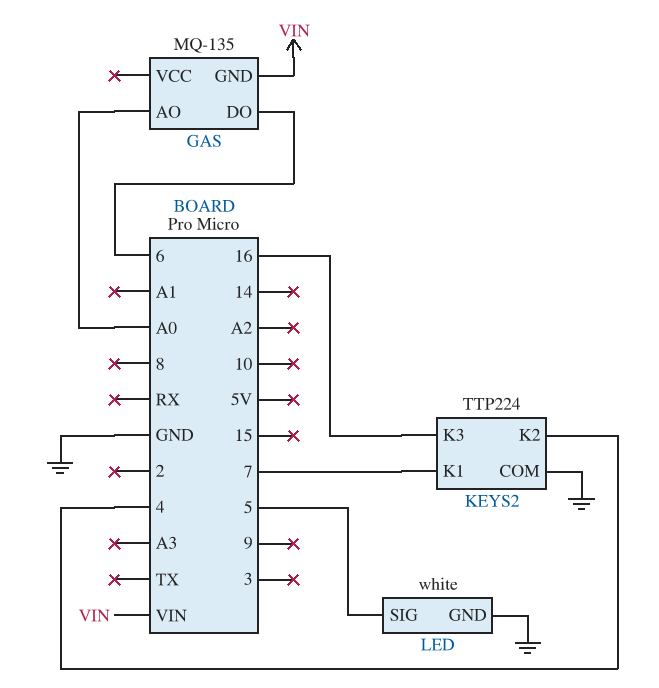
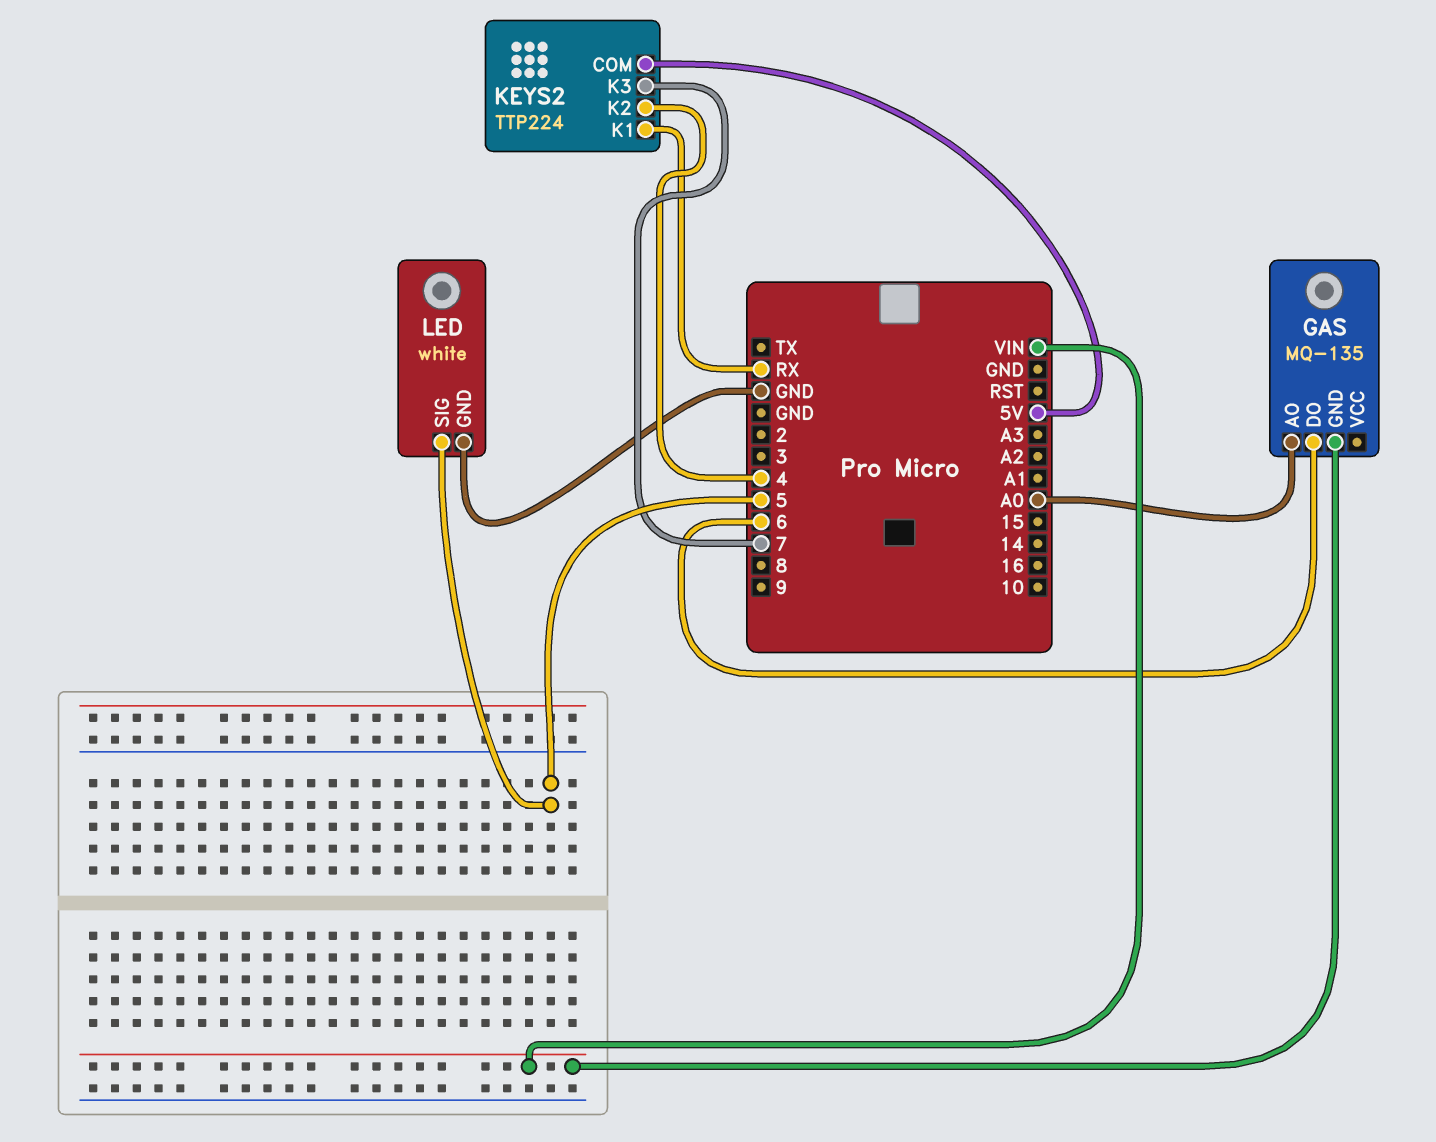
KEYS2 pin COM: GND -> 5V
KEYS2 pin K1: 7 -> RX
KEYS2 pin K3: 16 -> 7

